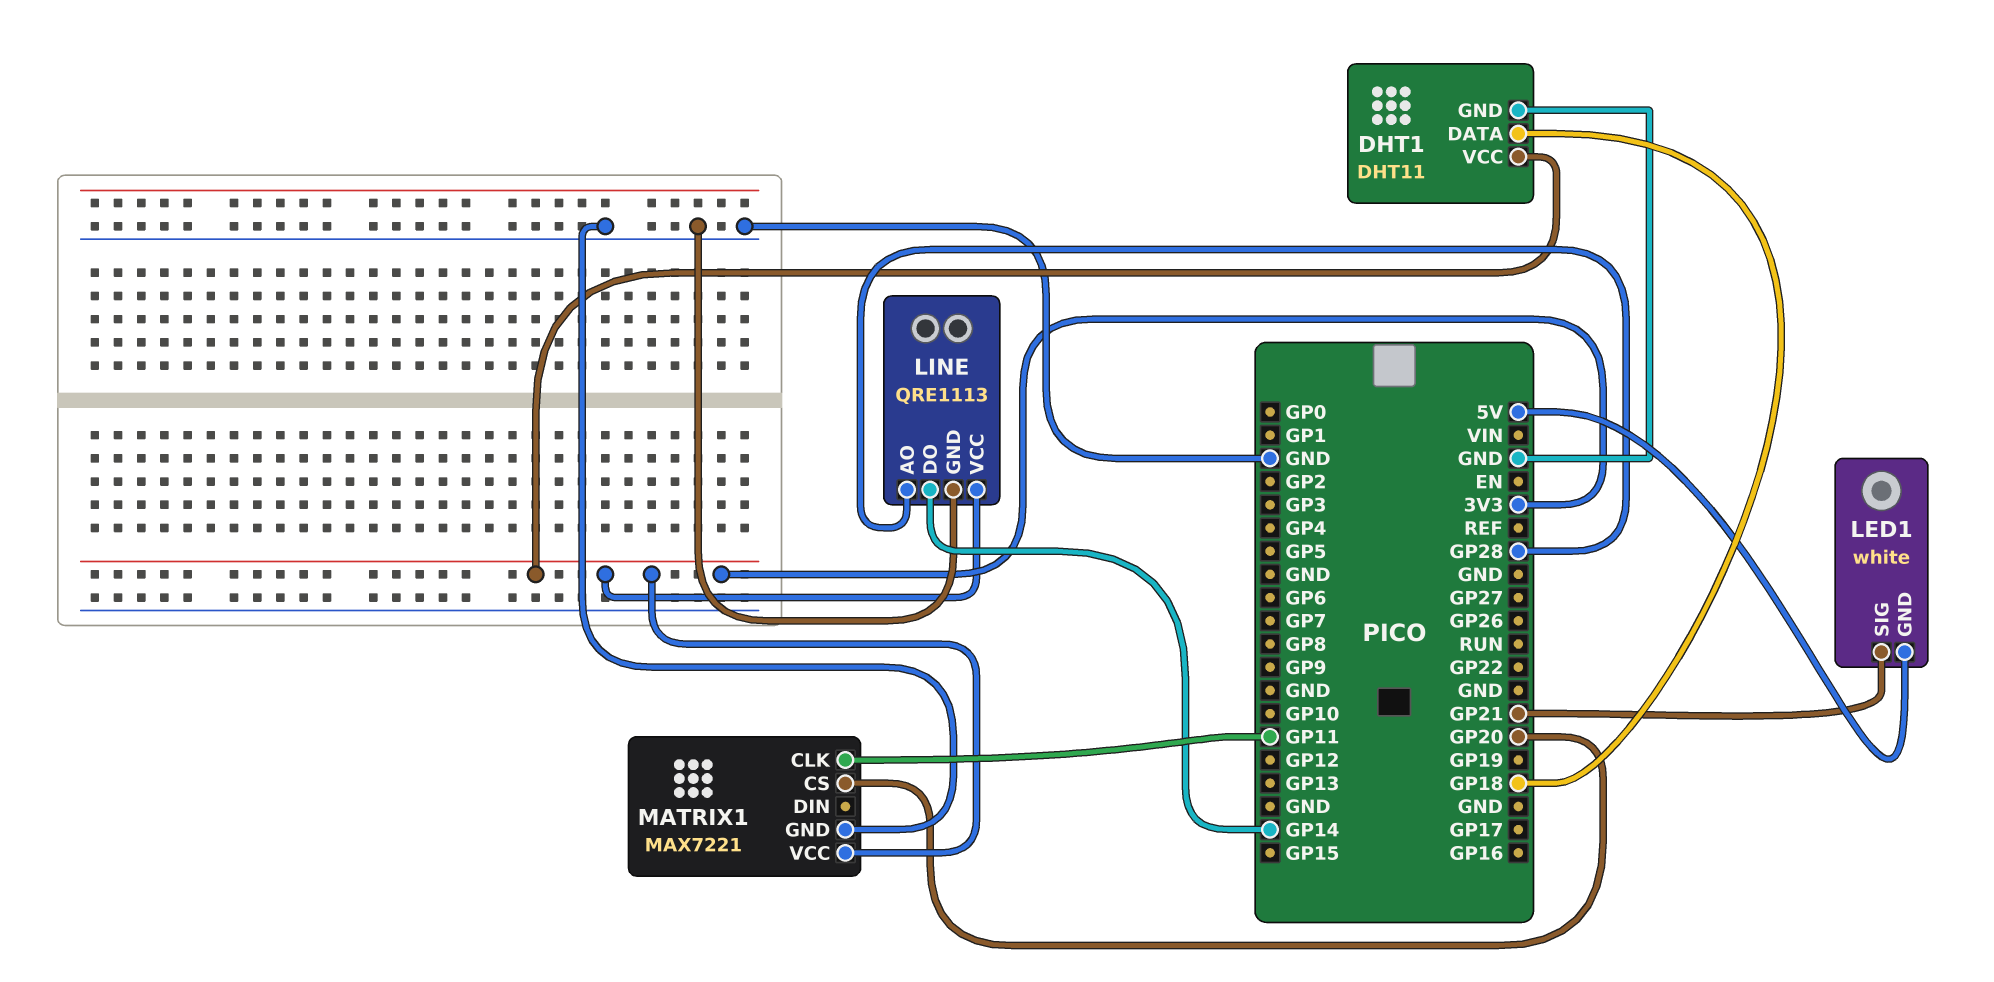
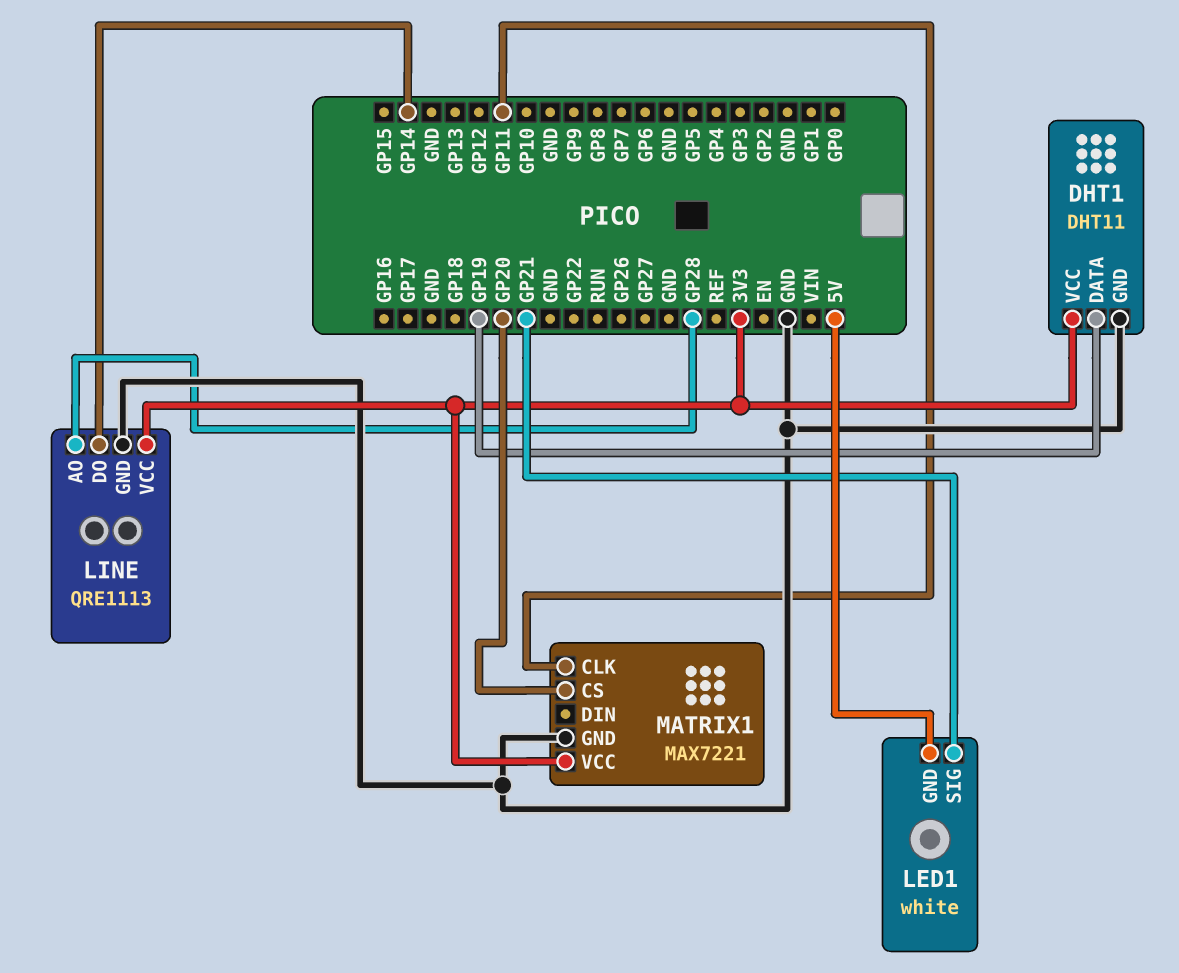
DHT1 pin DATA: GP18 -> GP19

